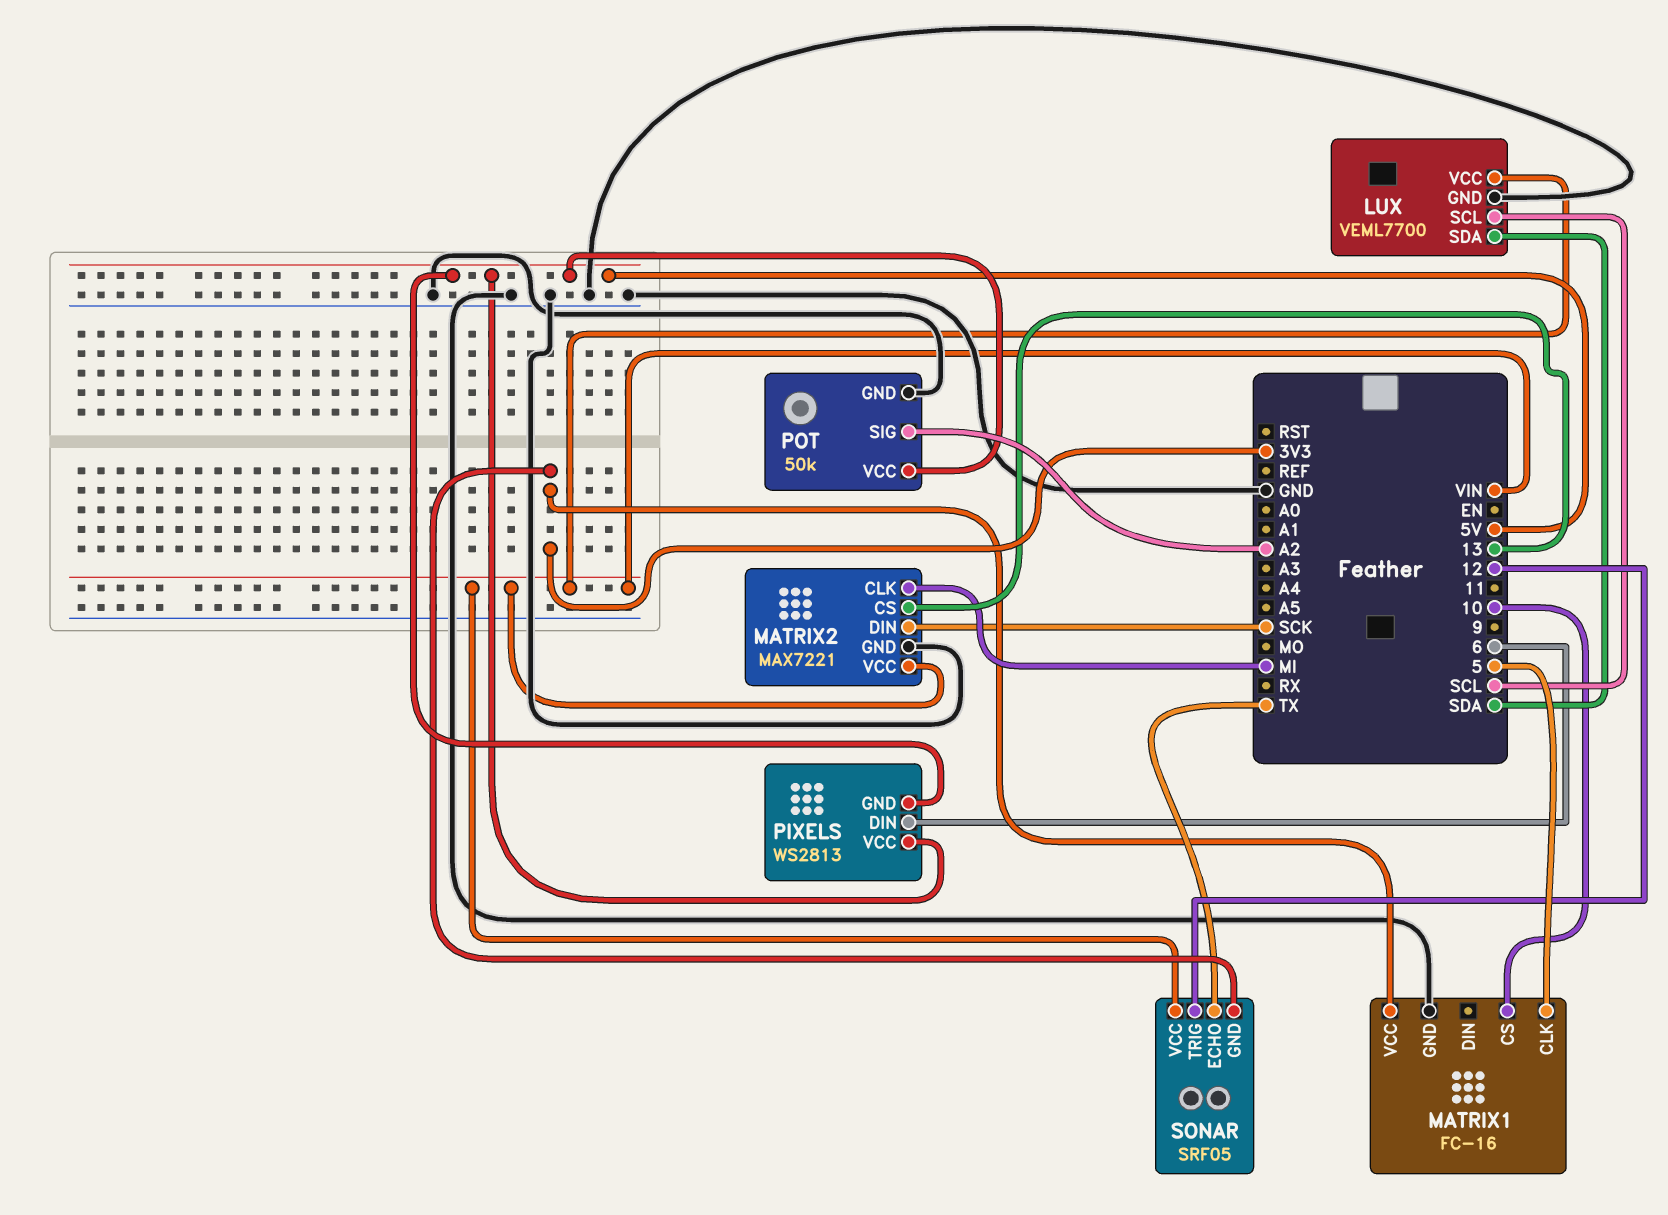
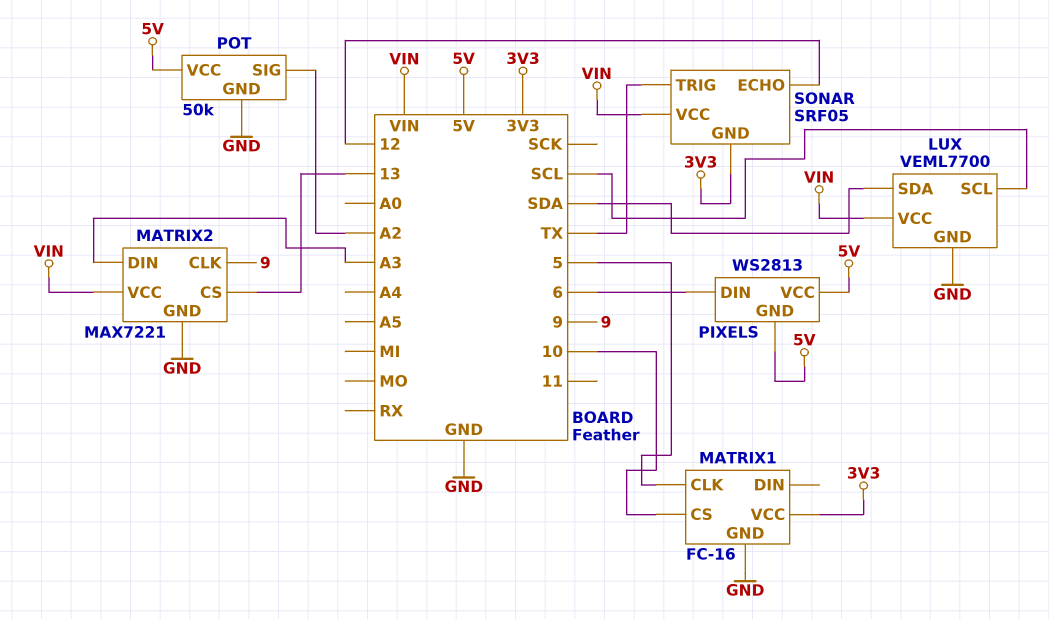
MATRIX2 pin CLK: MI -> 9
MATRIX2 pin DIN: SCK -> A3
SONAR pin ECHO: TX -> 12
SONAR pin TRIG: 12 -> TX

